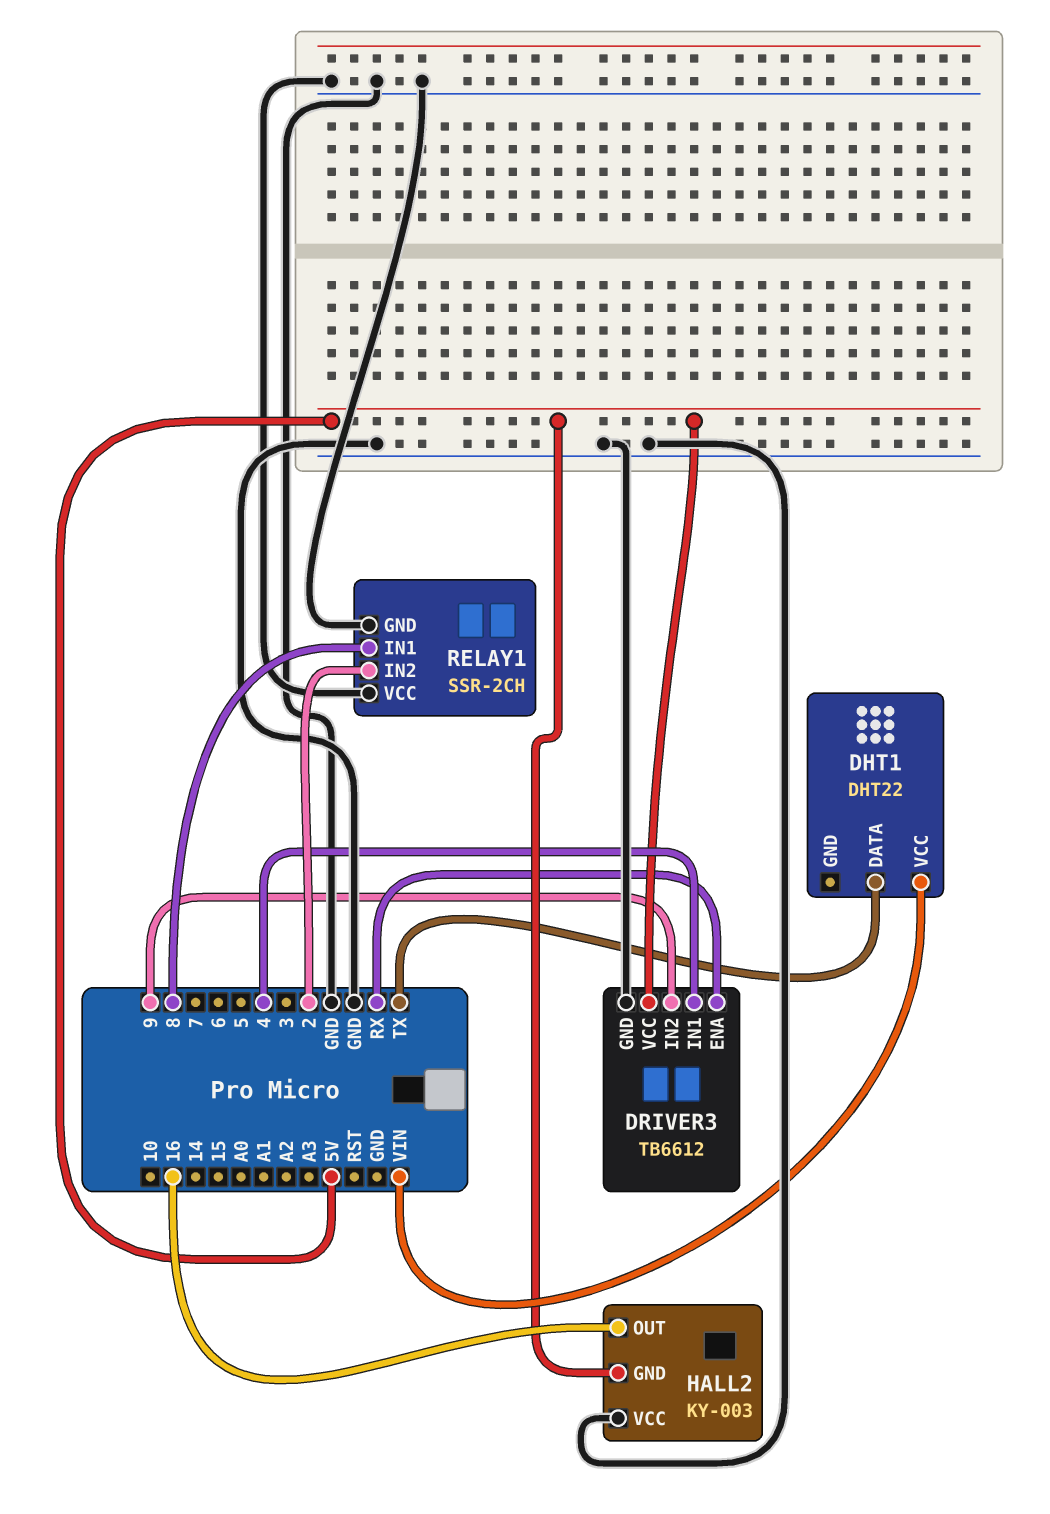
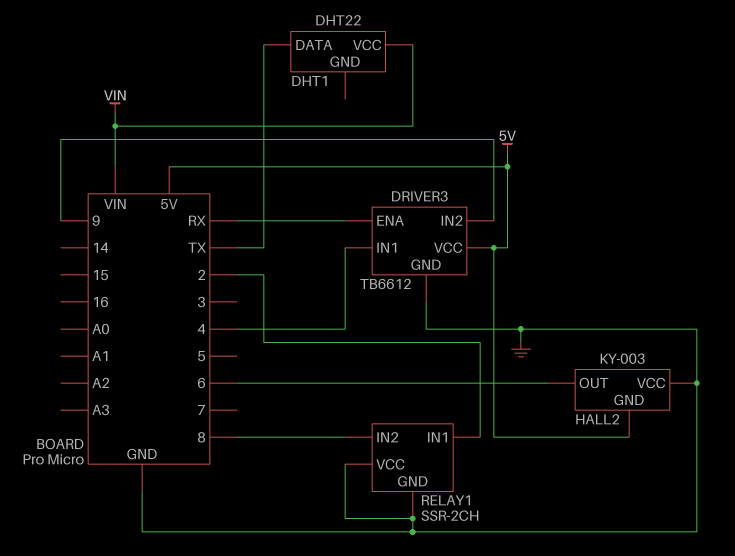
HALL2 pin OUT: 16 -> 6
RELAY1 pin IN1: 8 -> 2
RELAY1 pin IN2: 2 -> 8

